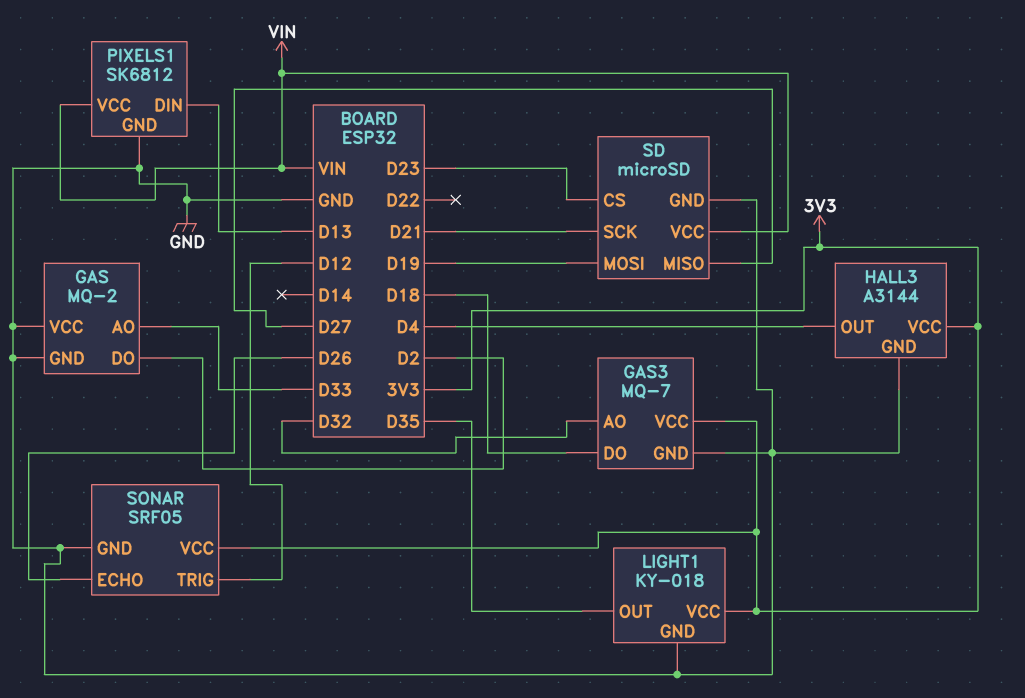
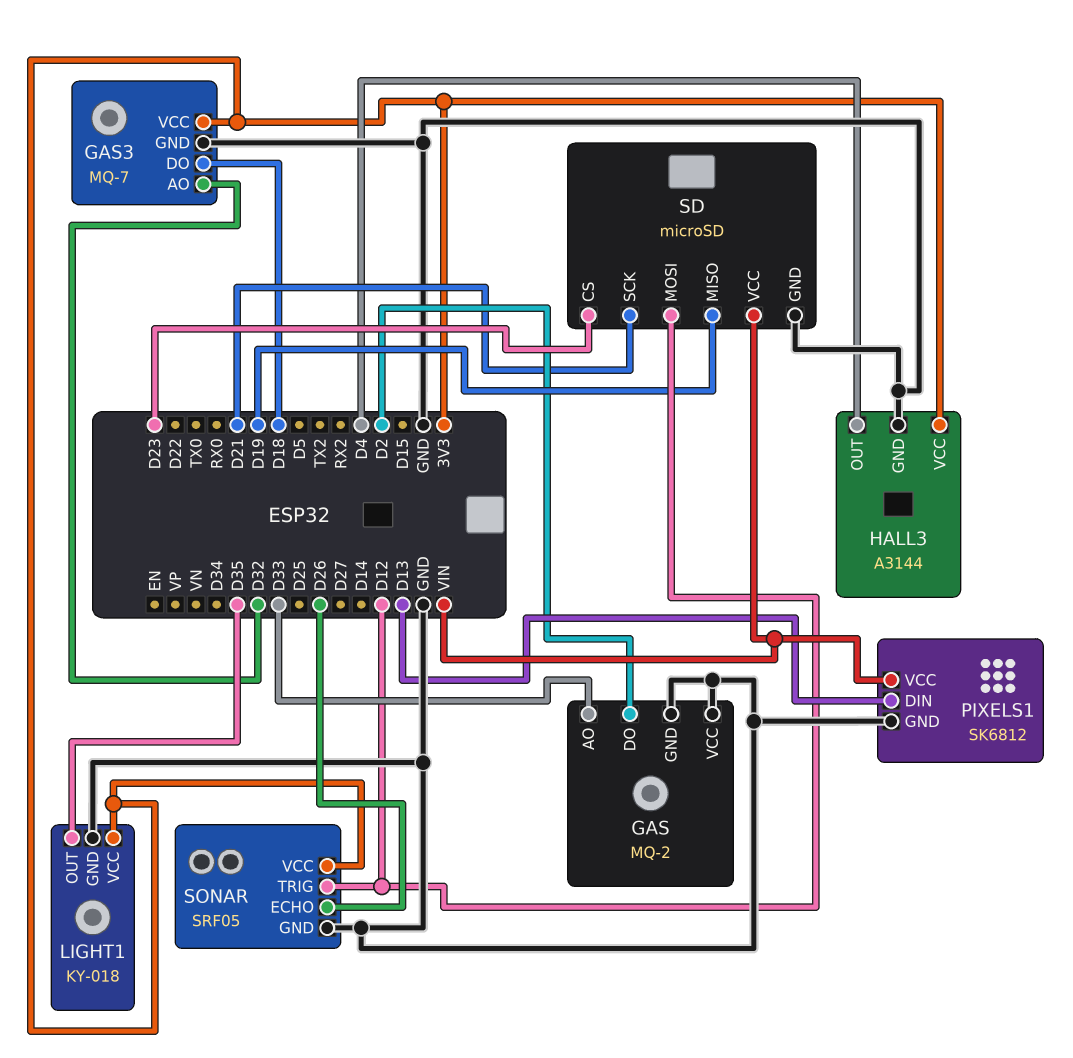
SD pin MISO: D27 -> D19
SD pin MOSI: D19 -> D12

